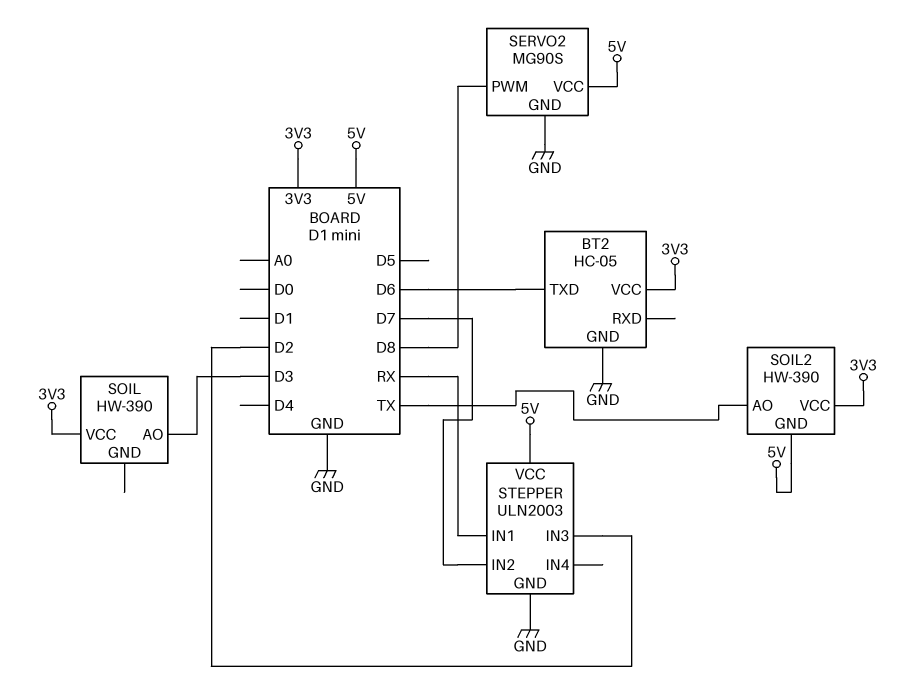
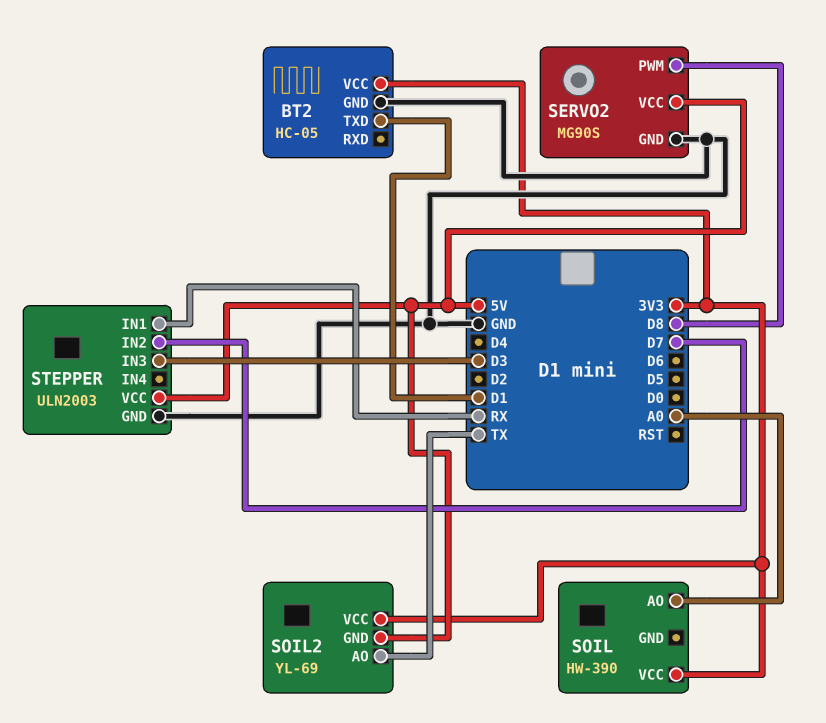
BT2 pin TXD: D6 -> D1
SOIL pin AO: D3 -> A0
SOIL2: HW-390 -> YL-69
STEPPER pin IN3: D2 -> D3

